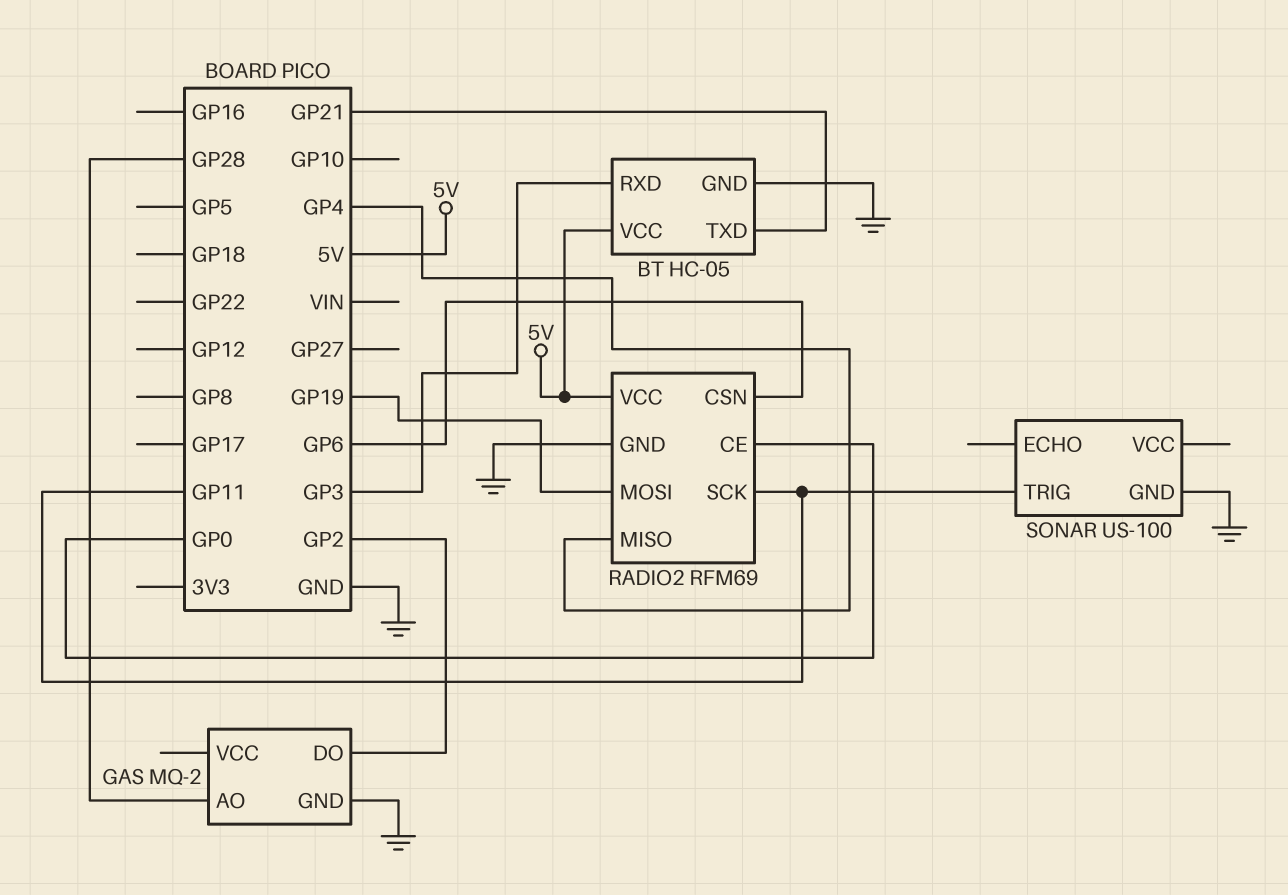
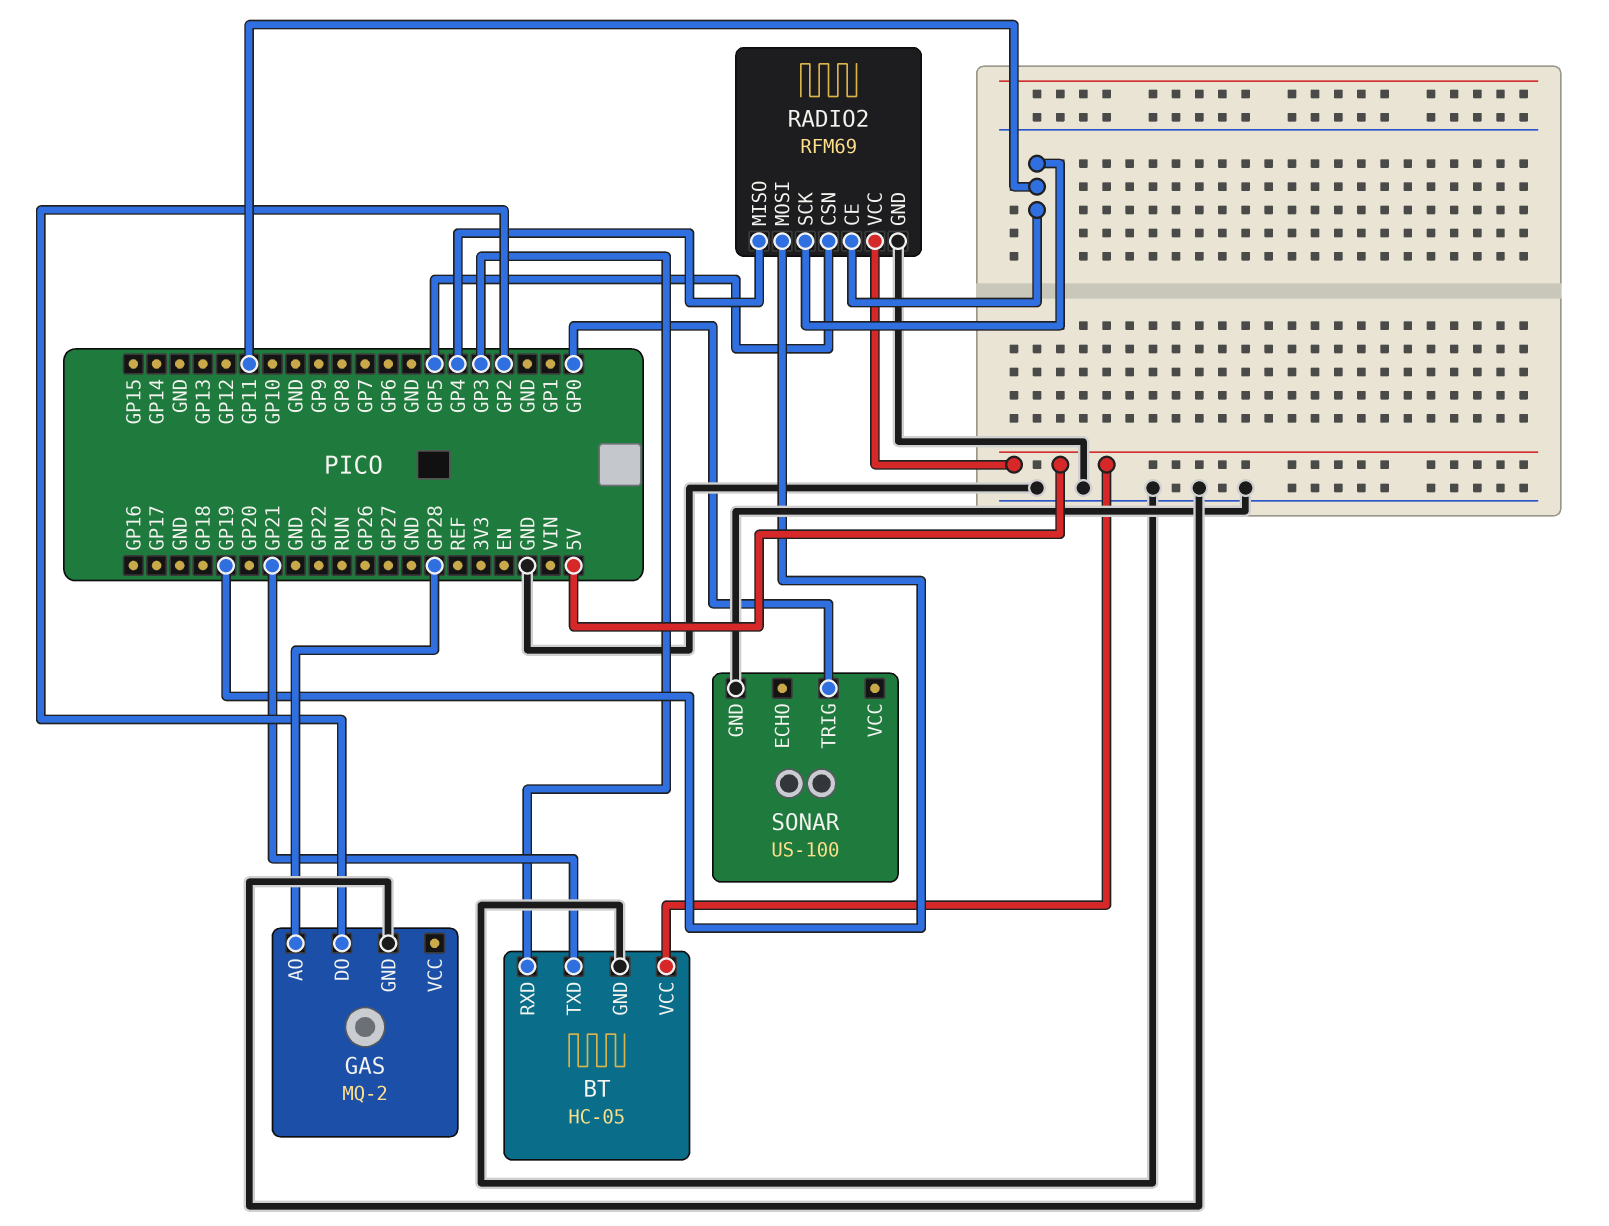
RADIO2 pin CE: GP0 -> GP11
RADIO2 pin CSN: GP6 -> GP5
SONAR pin TRIG: GP11 -> GP0

